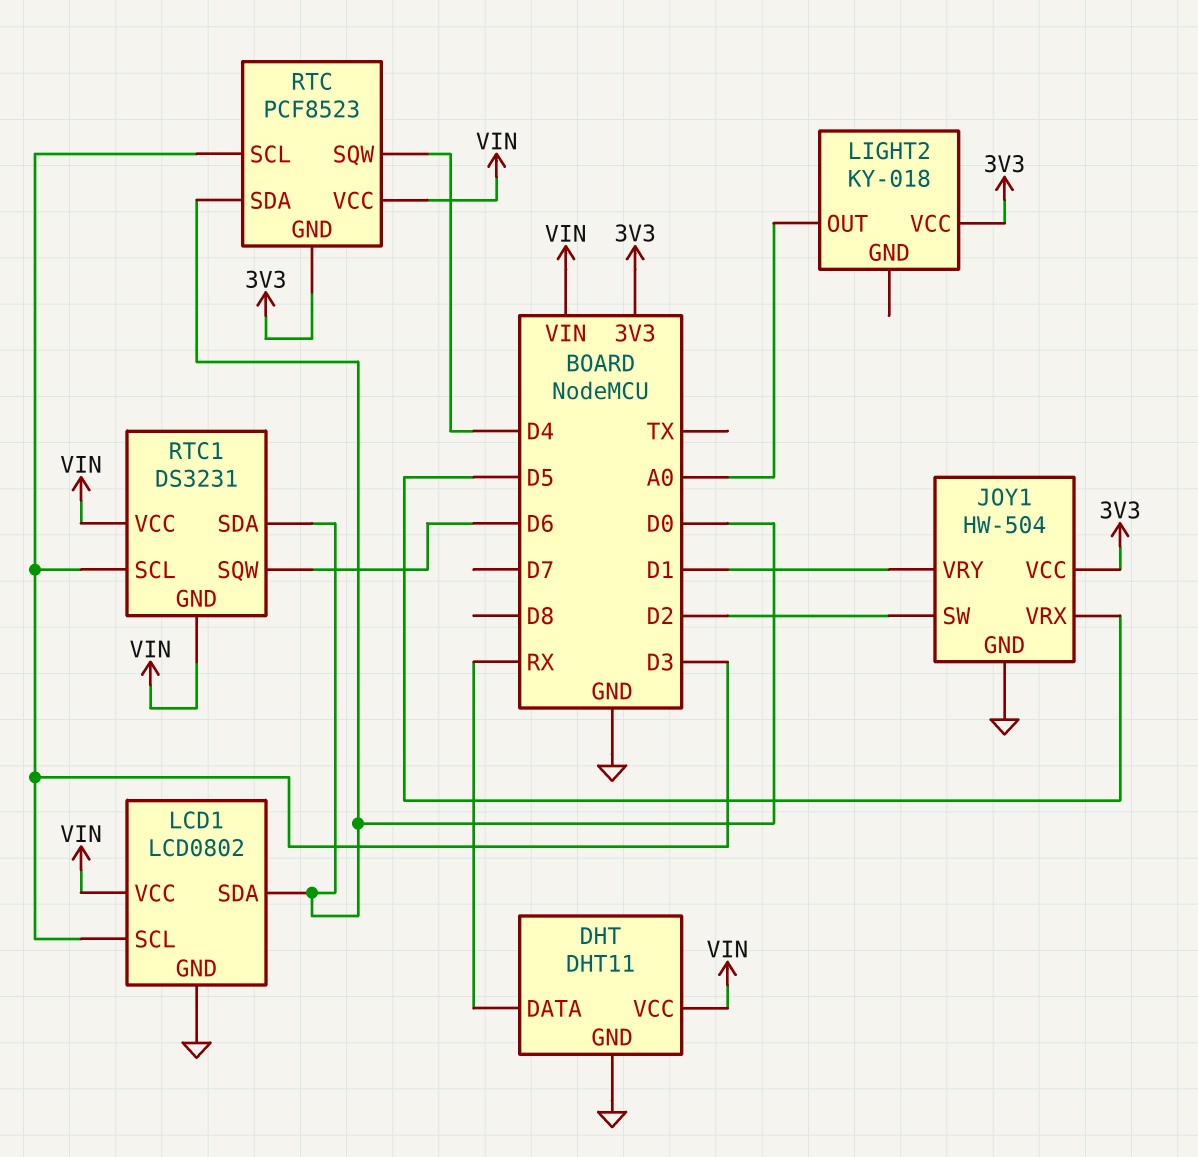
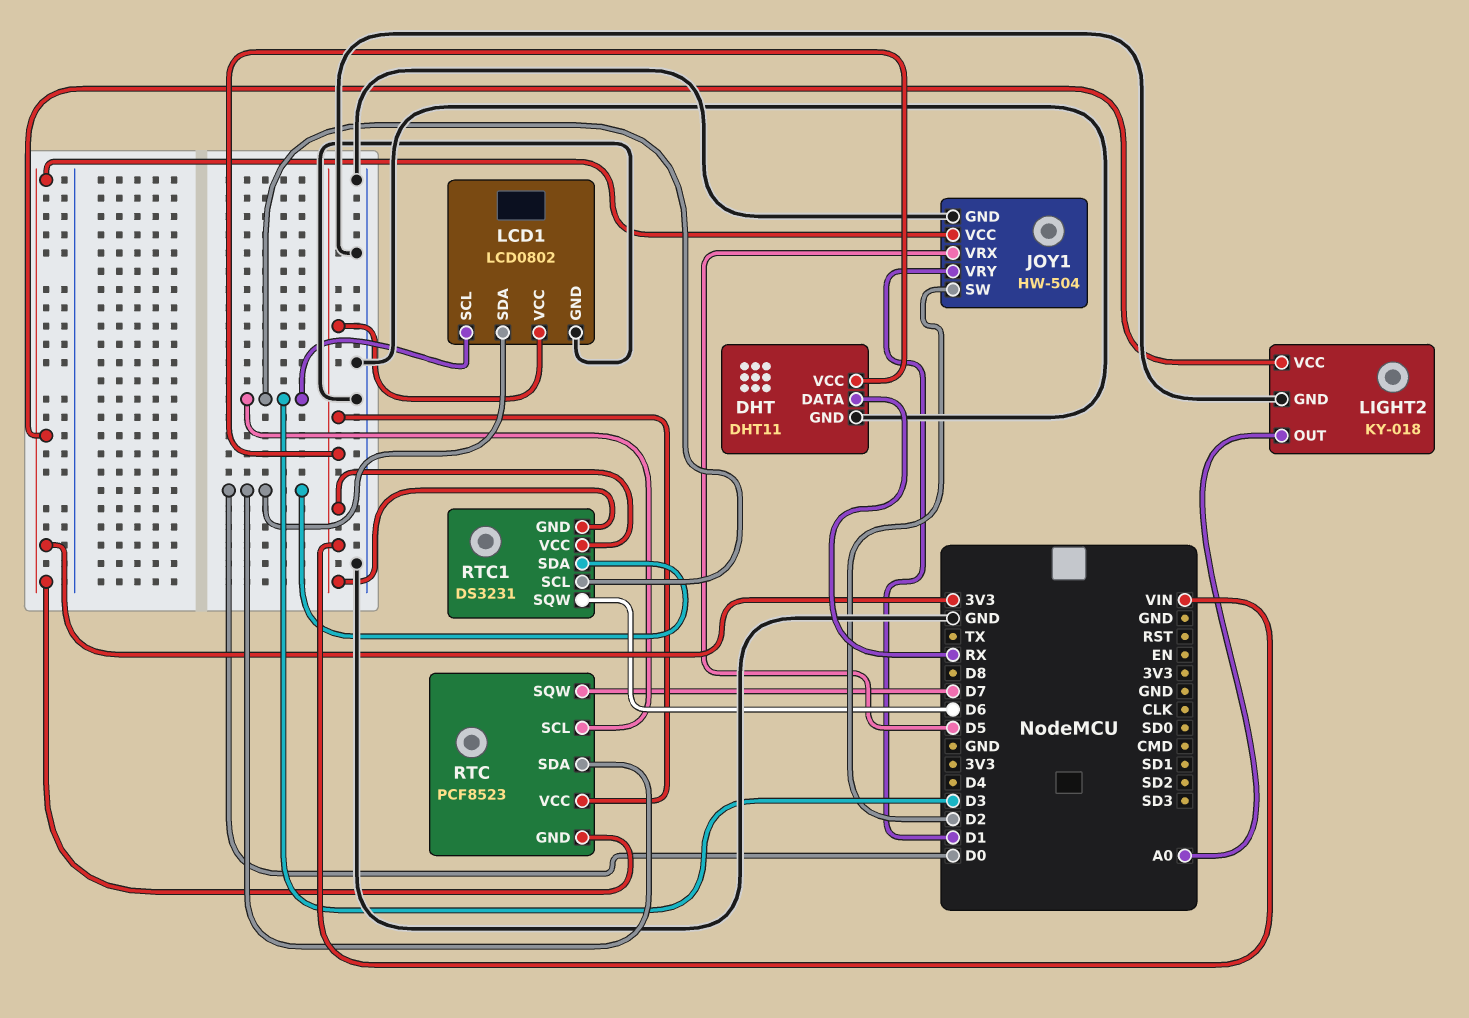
LIGHT2 pin GND: none -> GND
RTC pin SQW: D4 -> D7

